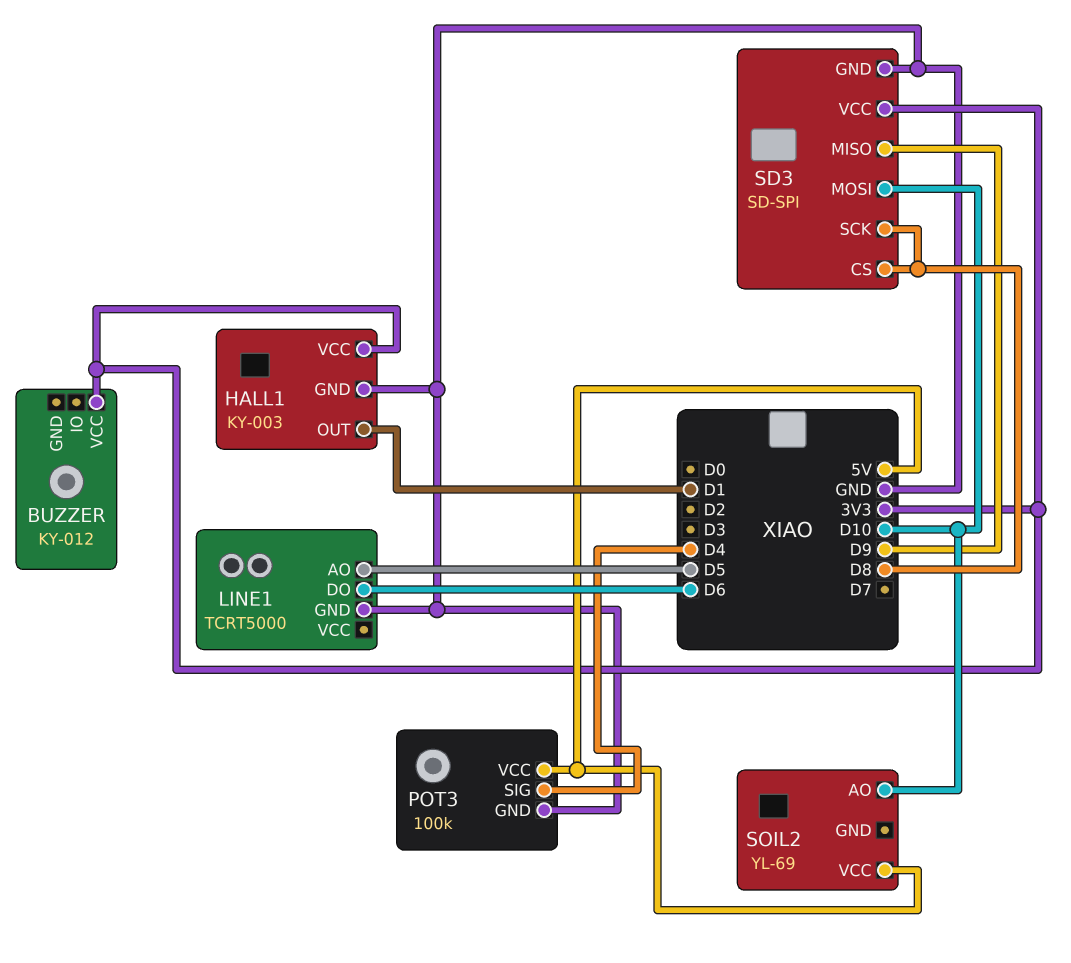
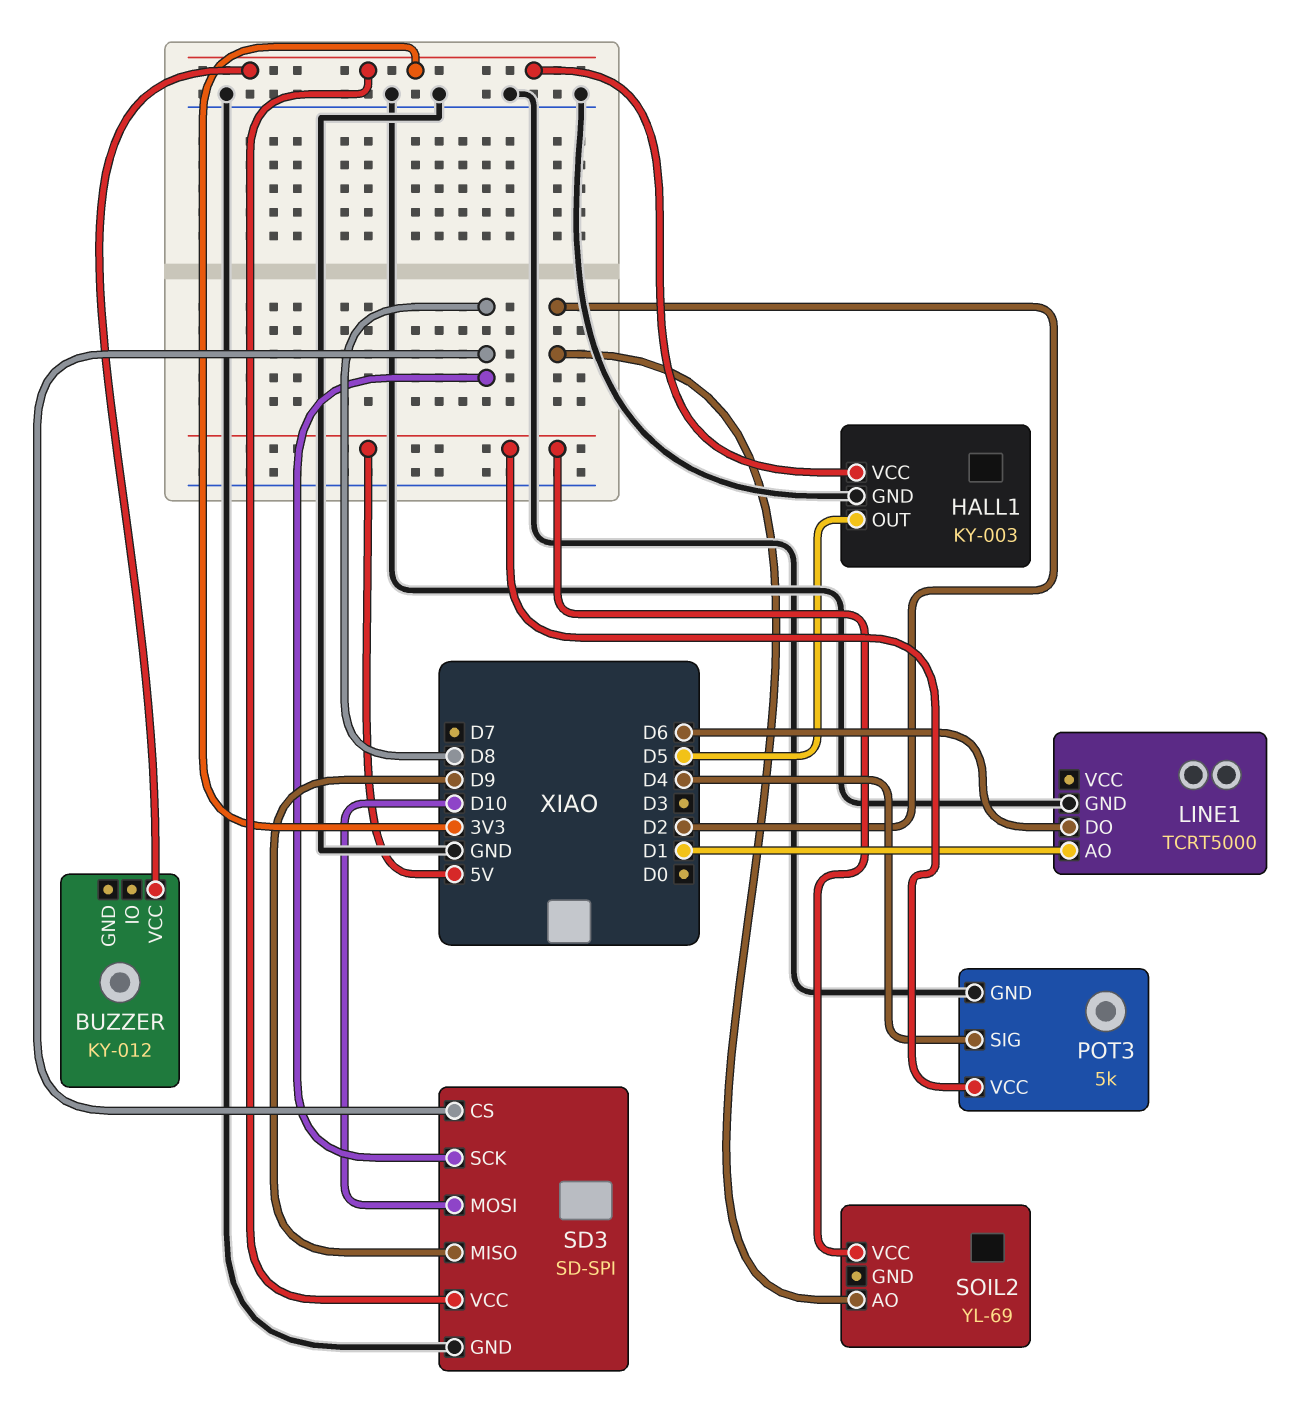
HALL1 pin OUT: D1 -> D5
LINE1 pin AO: D5 -> D1
POT3: 100k -> 5k
SOIL2 pin AO: D10 -> D2

